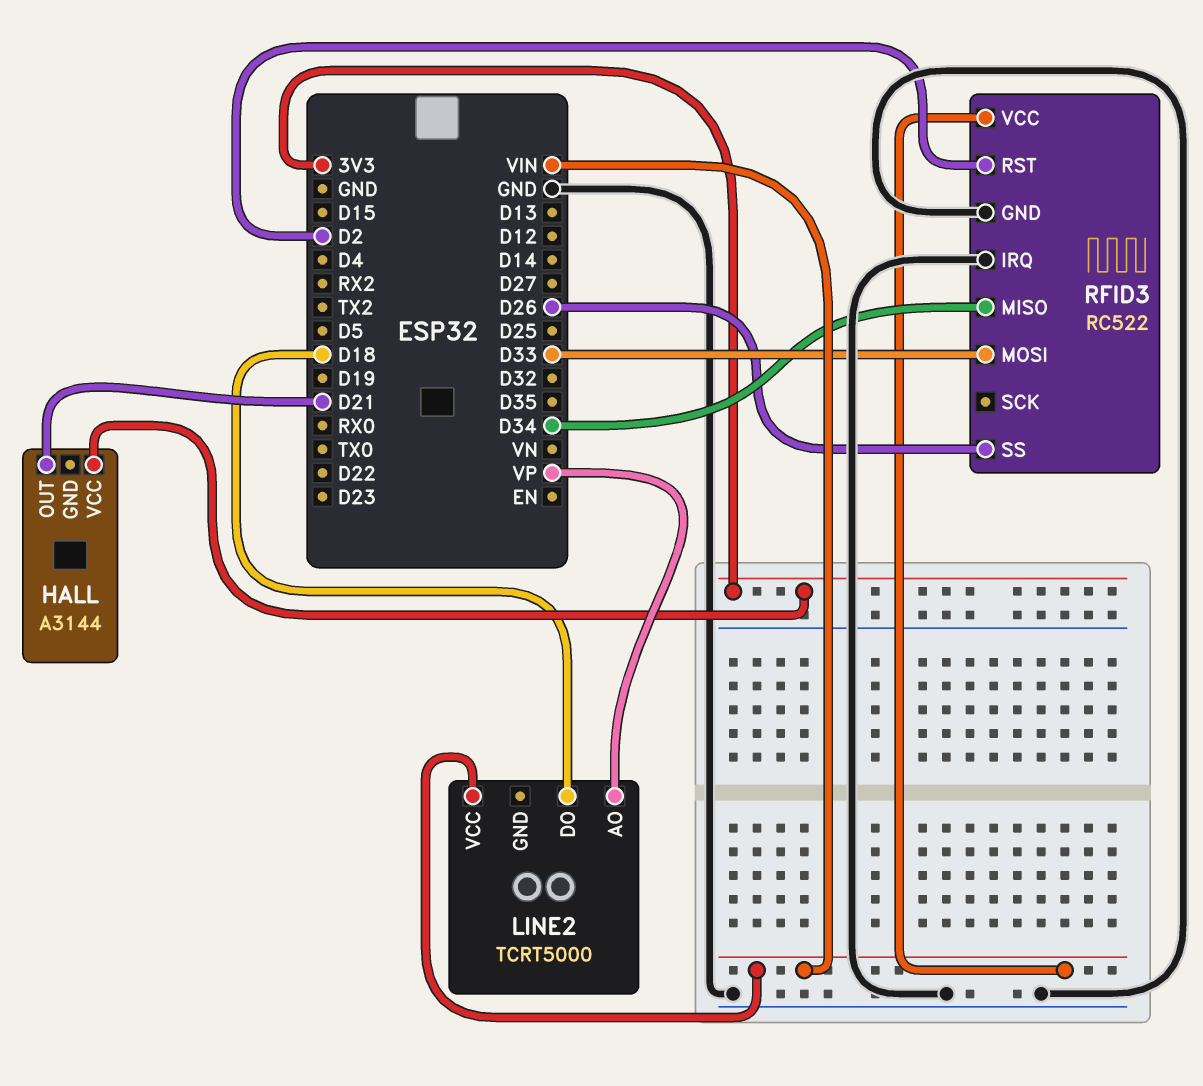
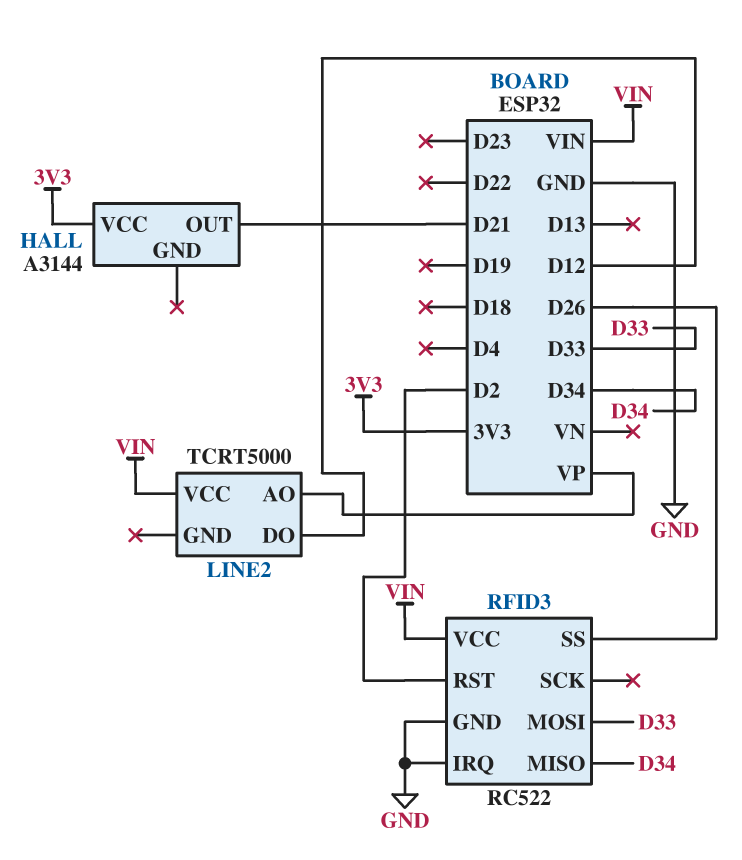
LINE2 pin DO: D18 -> D12

